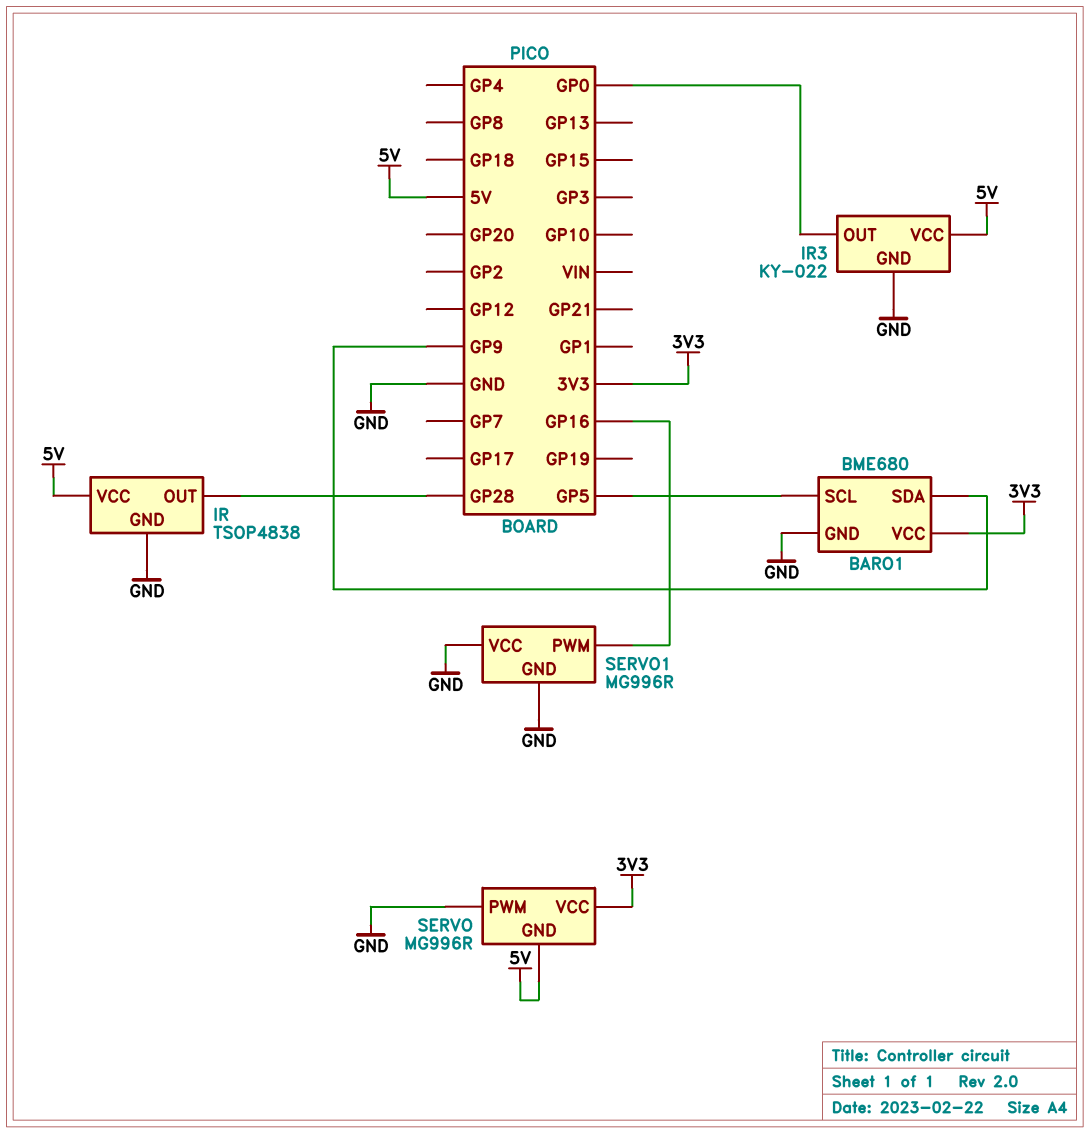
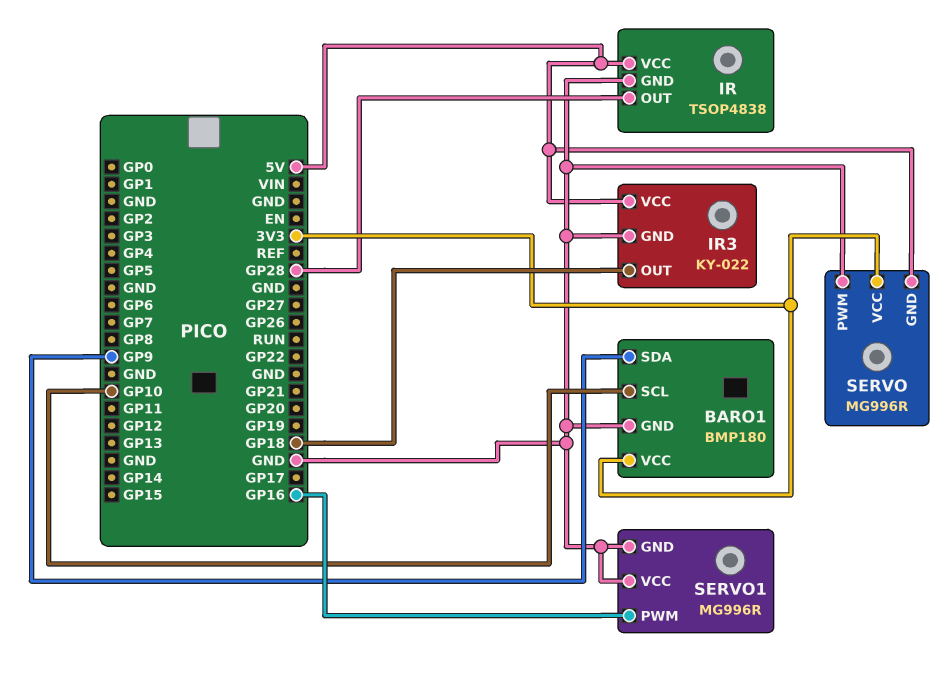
BARO1: BME680 -> BMP180
BARO1 pin SCL: GP5 -> GP10
IR3 pin OUT: GP0 -> GP18

